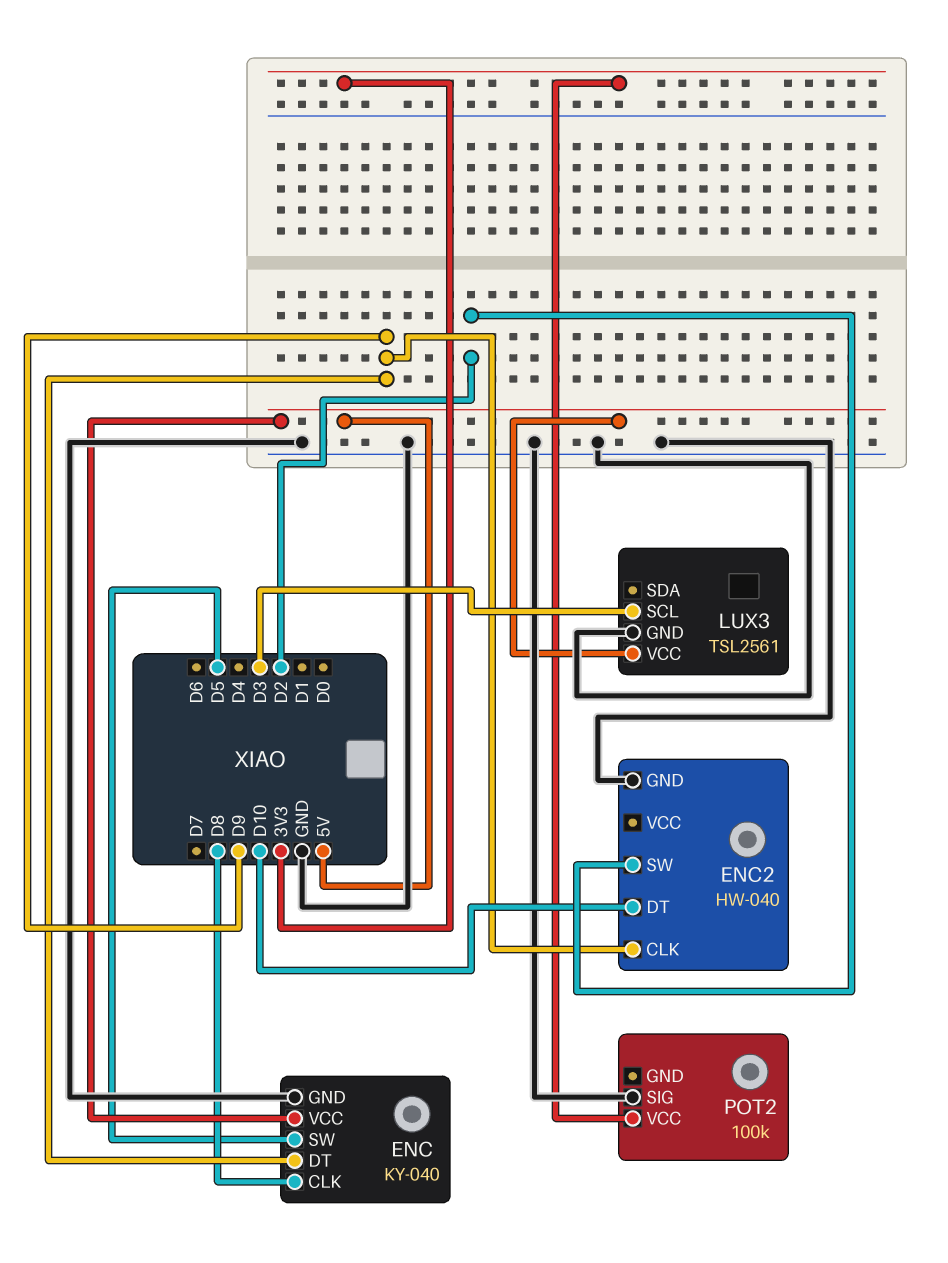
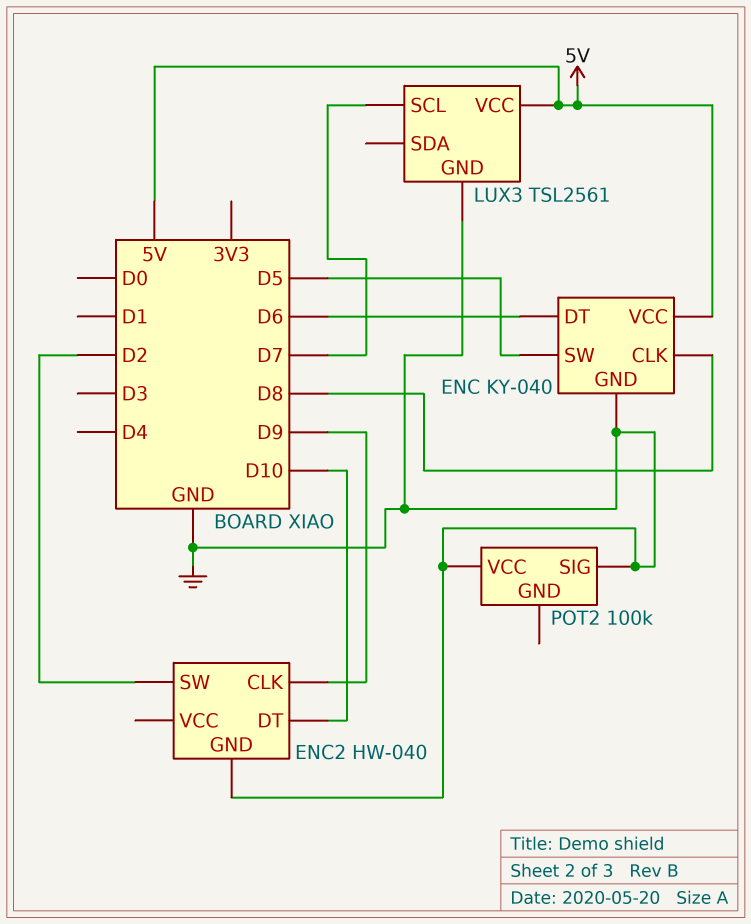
ENC pin DT: D9 -> D6
LUX3 pin SCL: D3 -> D7
POT2 pin VCC: 3V3 -> GND

